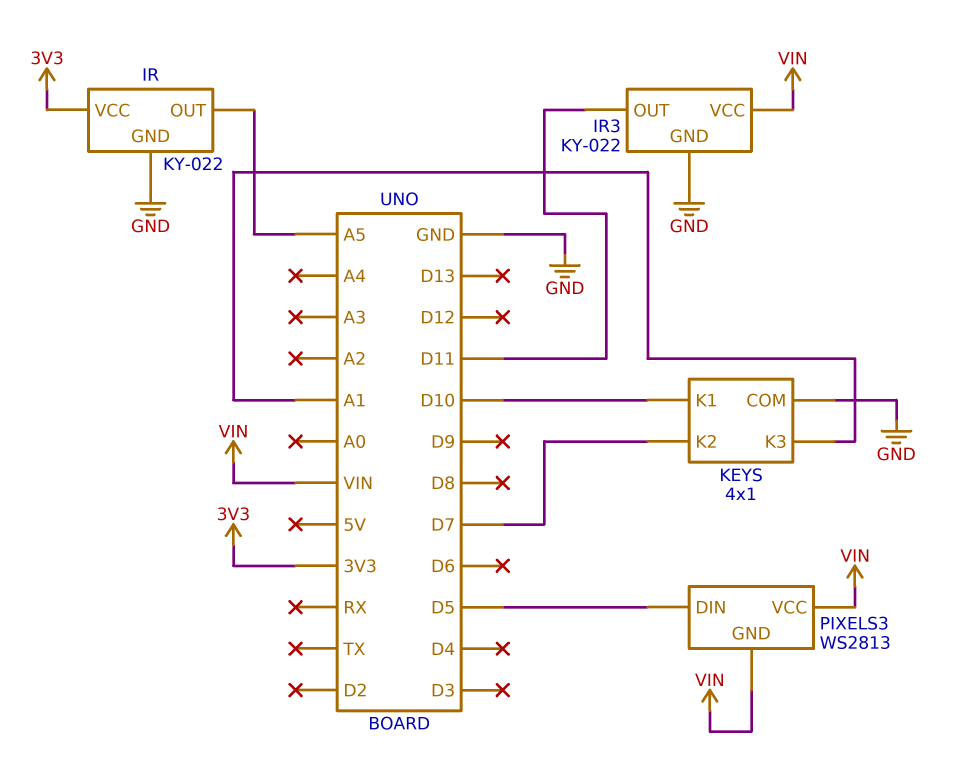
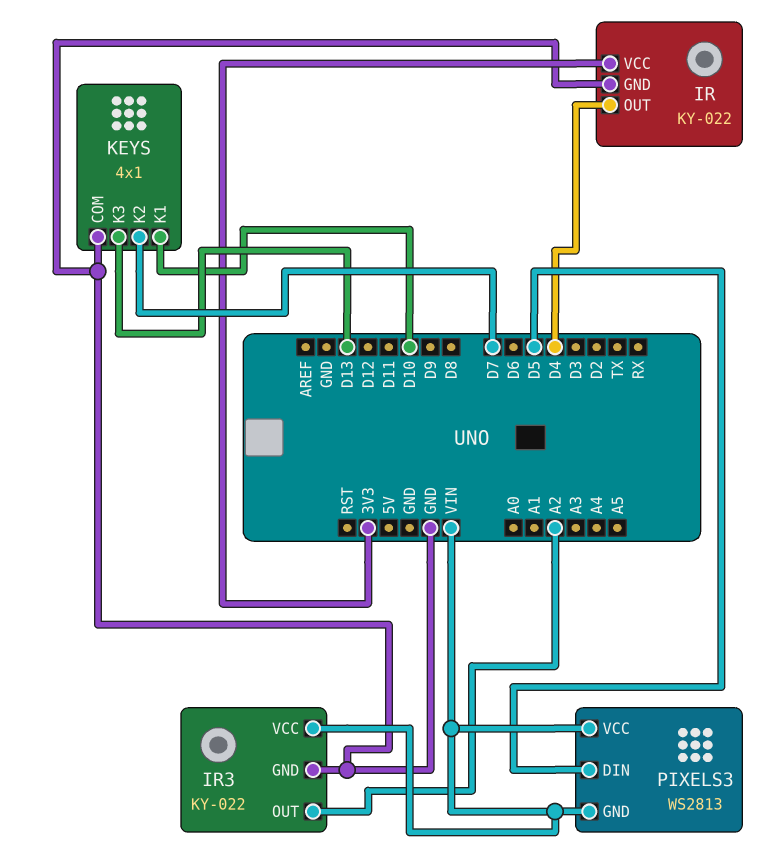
IR pin OUT: A5 -> D4
IR3 pin OUT: D11 -> A2
KEYS pin K3: A1 -> D13

